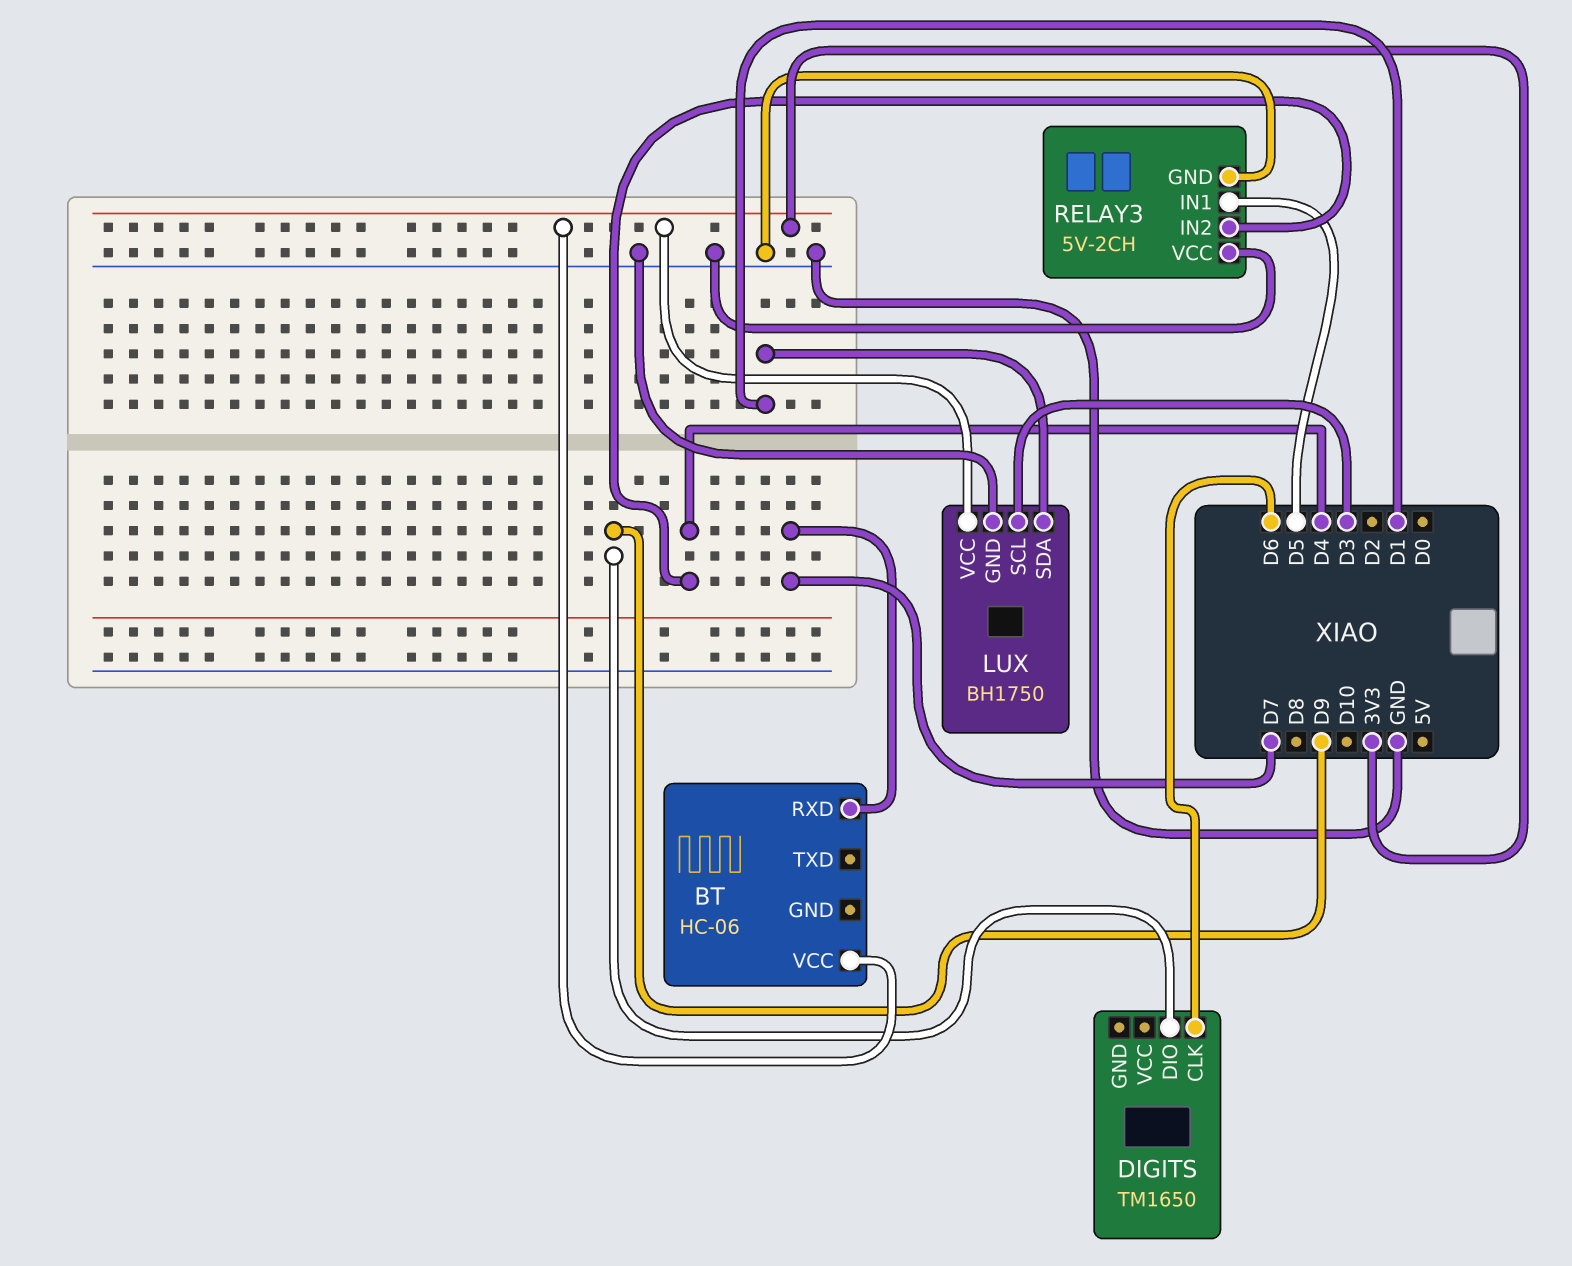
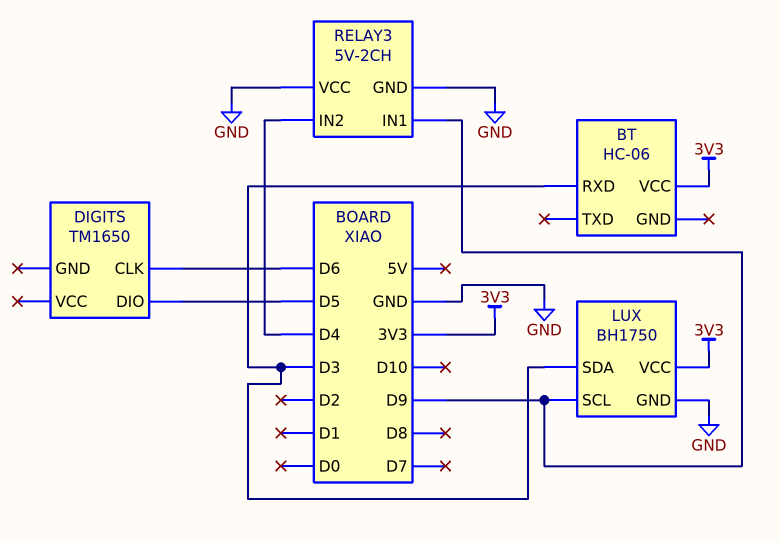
BT pin RXD: D7 -> D3
DIGITS pin DIO: D9 -> D5
LUX pin SCL: D3 -> D9
LUX pin SDA: D1 -> D3
RELAY3 pin IN1: D5 -> D9

